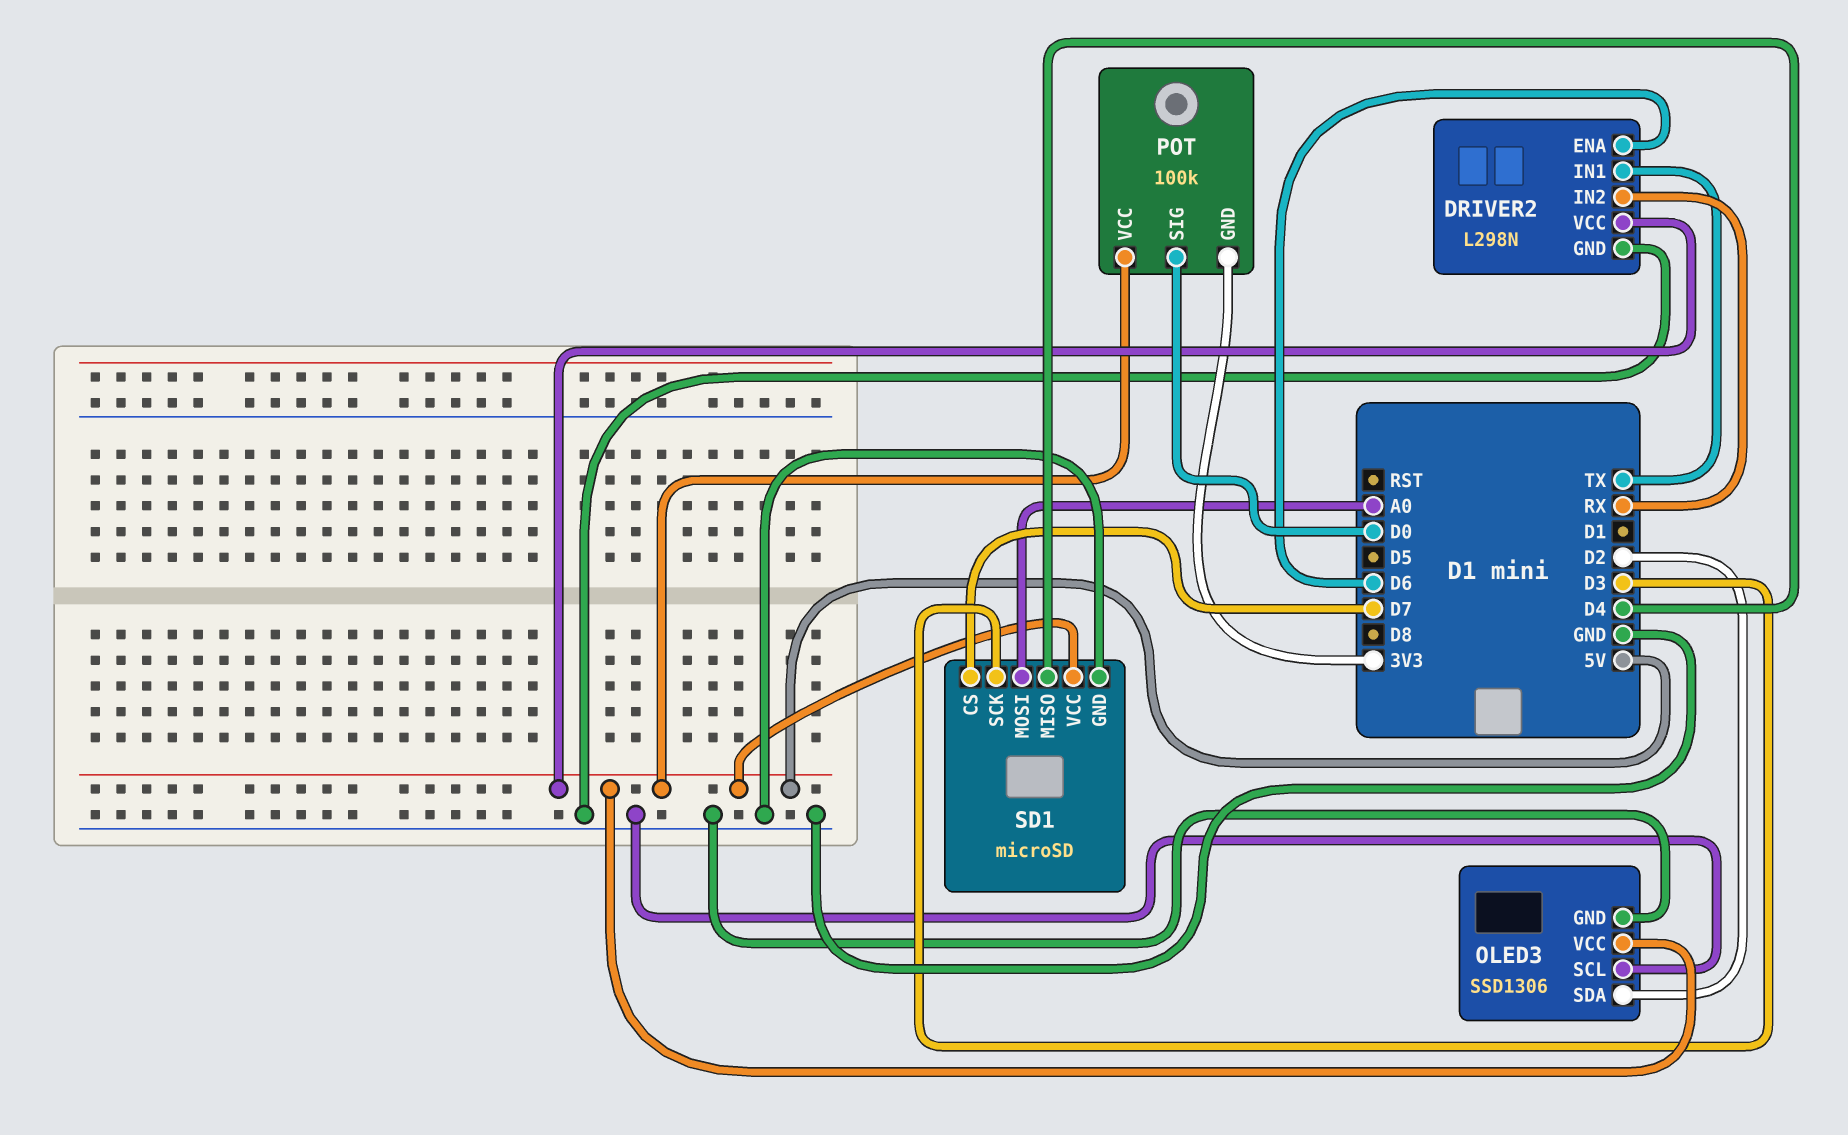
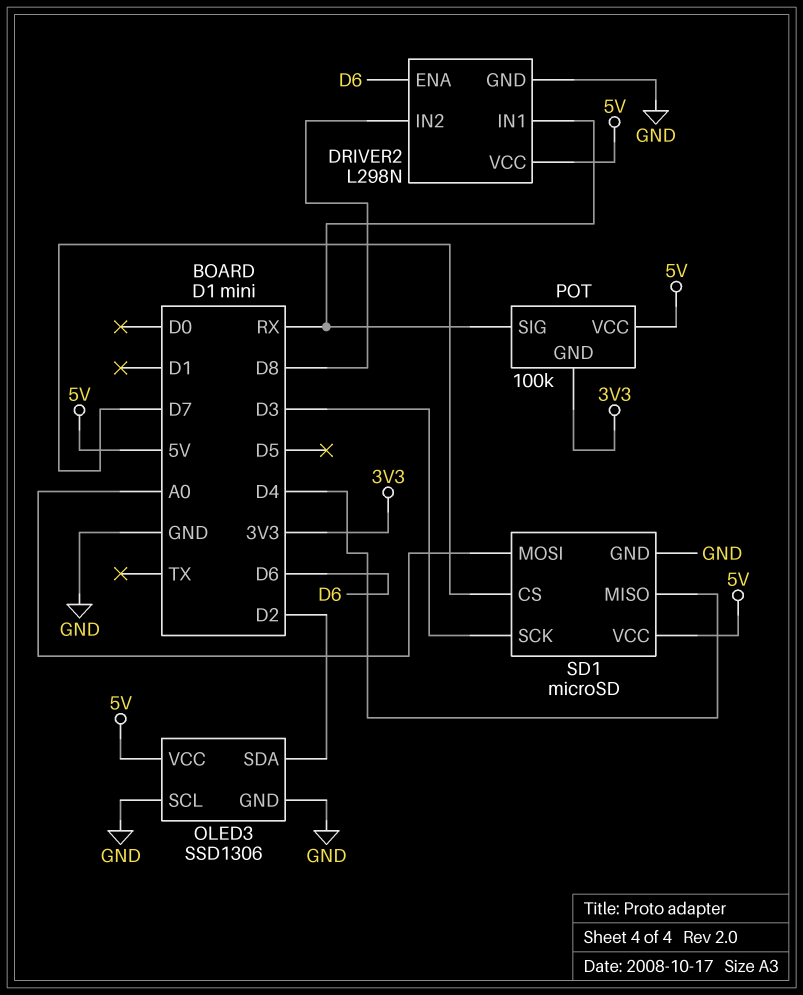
DRIVER2 pin IN1: TX -> RX
DRIVER2 pin IN2: RX -> D8
POT pin SIG: D0 -> RX

